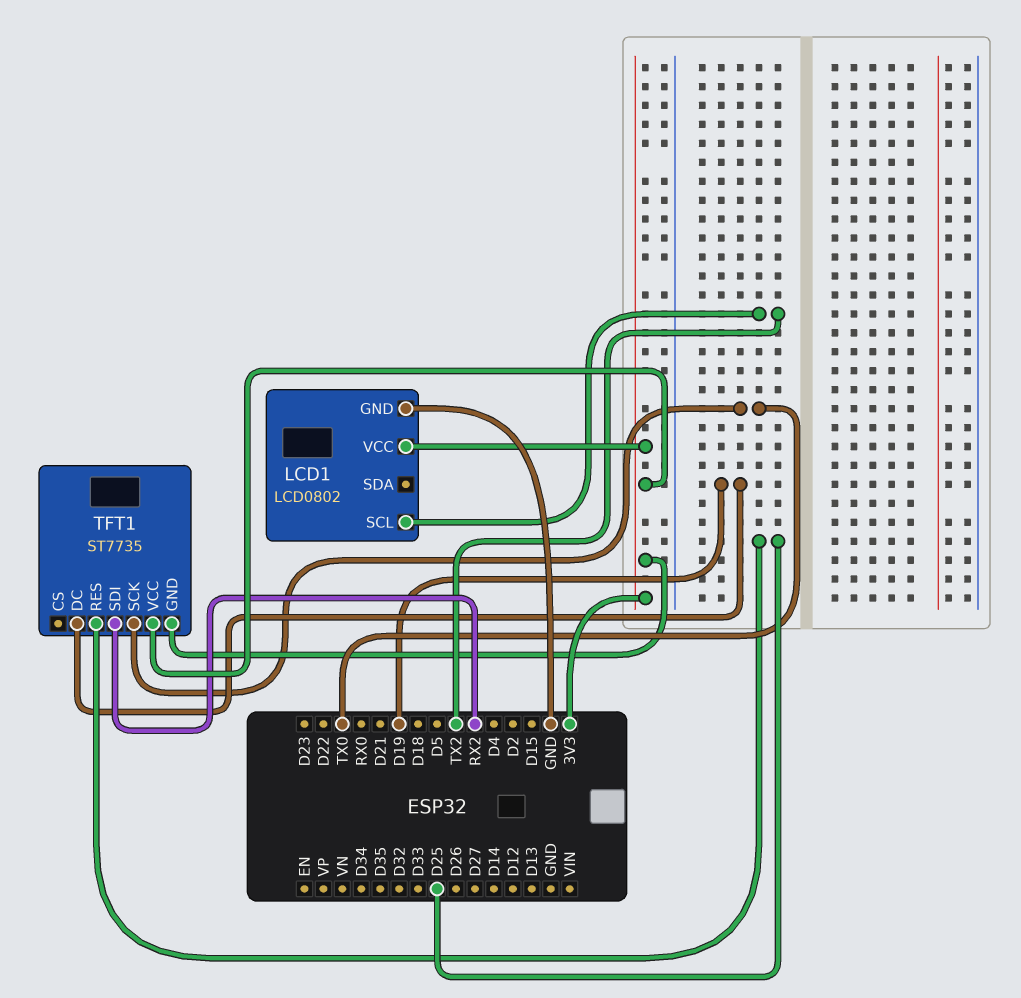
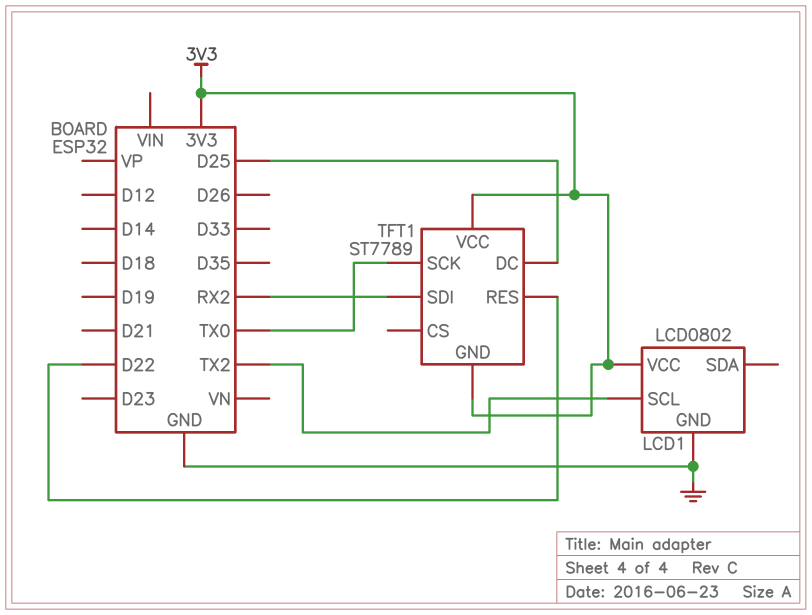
TFT1: ST7735 -> ST7789
TFT1 pin DC: D19 -> D25
TFT1 pin RES: D25 -> D22

